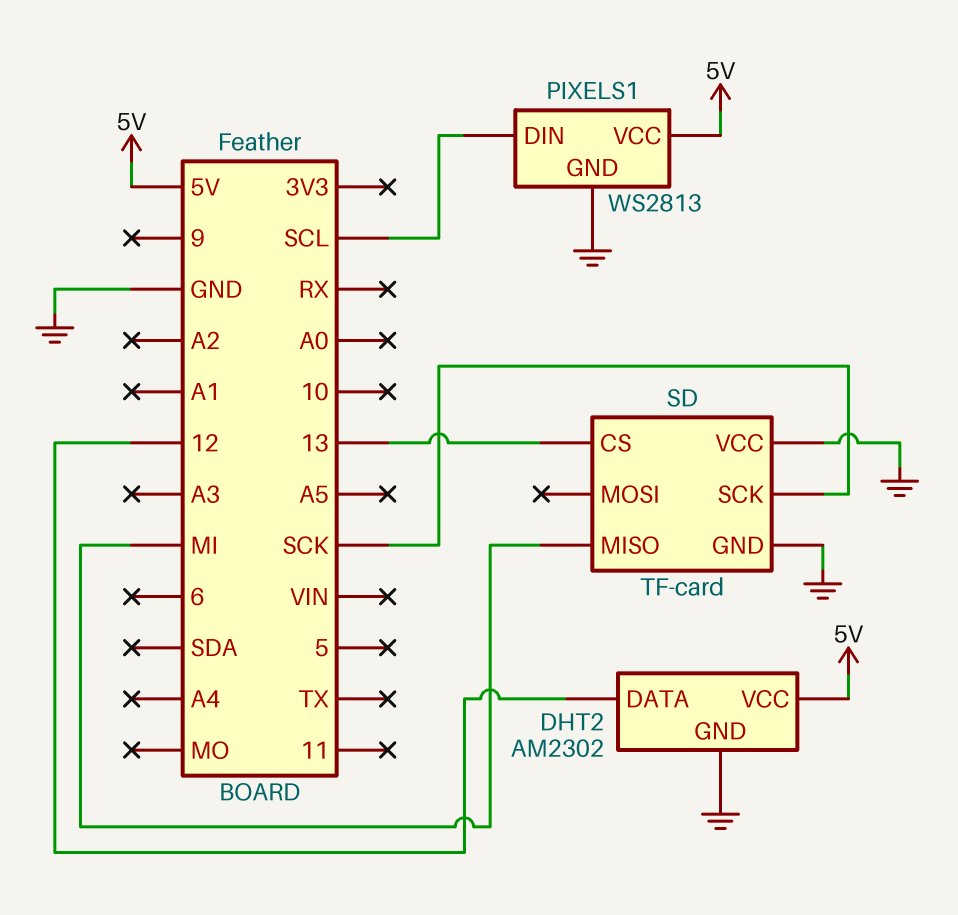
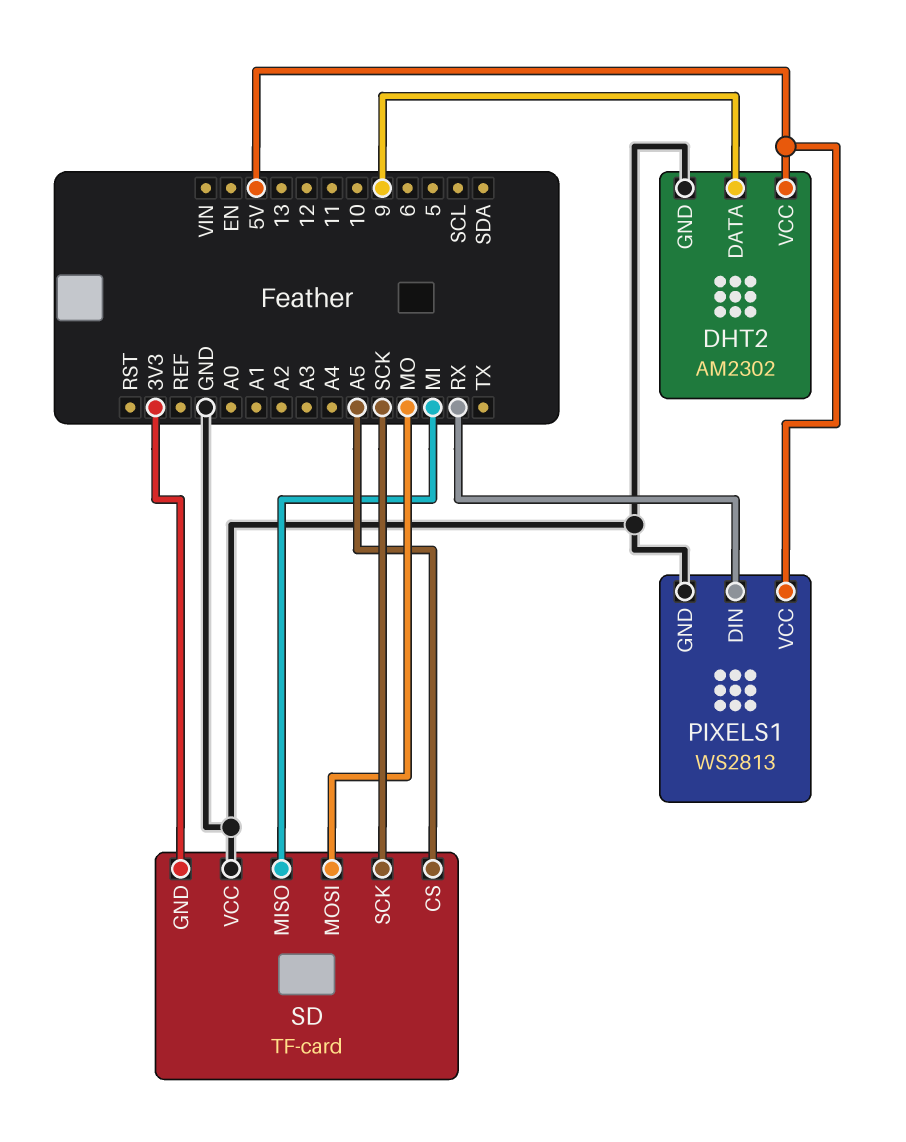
DHT2 pin DATA: 12 -> 9
PIXELS1 pin DIN: SCL -> RX
SD pin CS: 13 -> A5
SD pin GND: GND -> 3V3
SD pin MOSI: none -> MO

